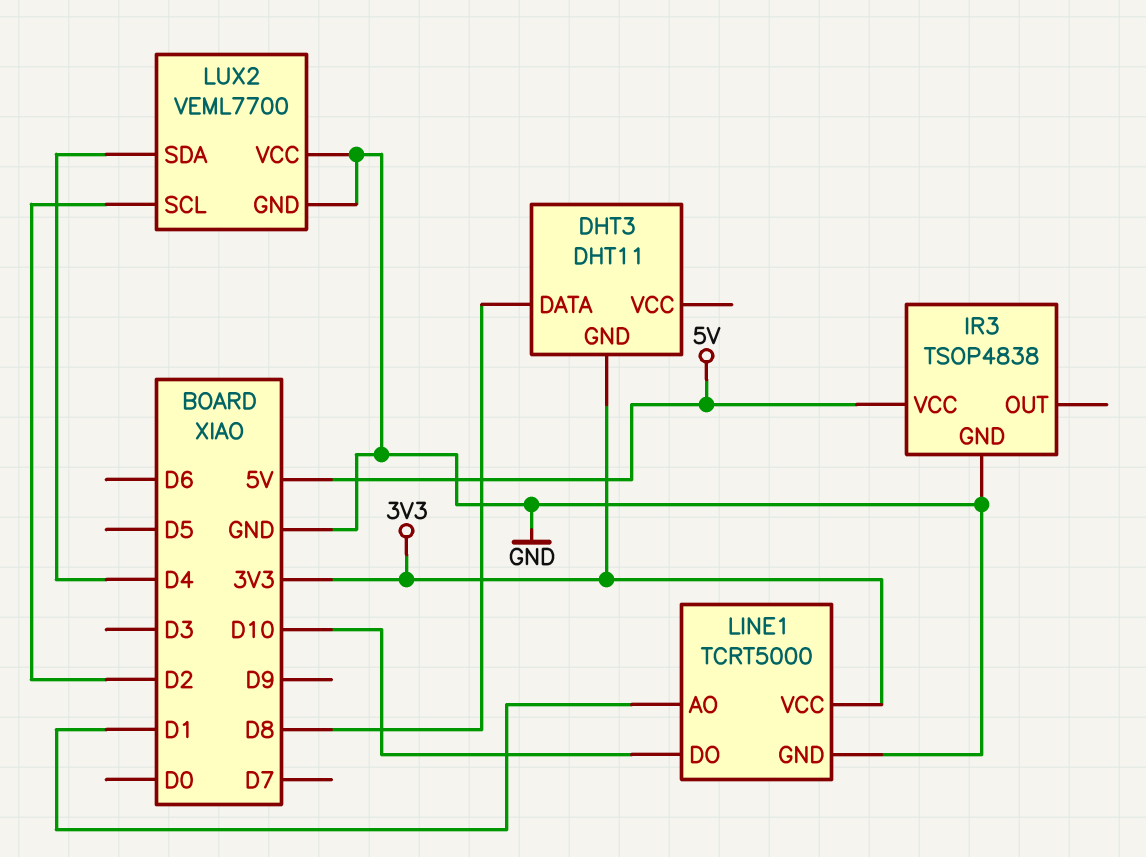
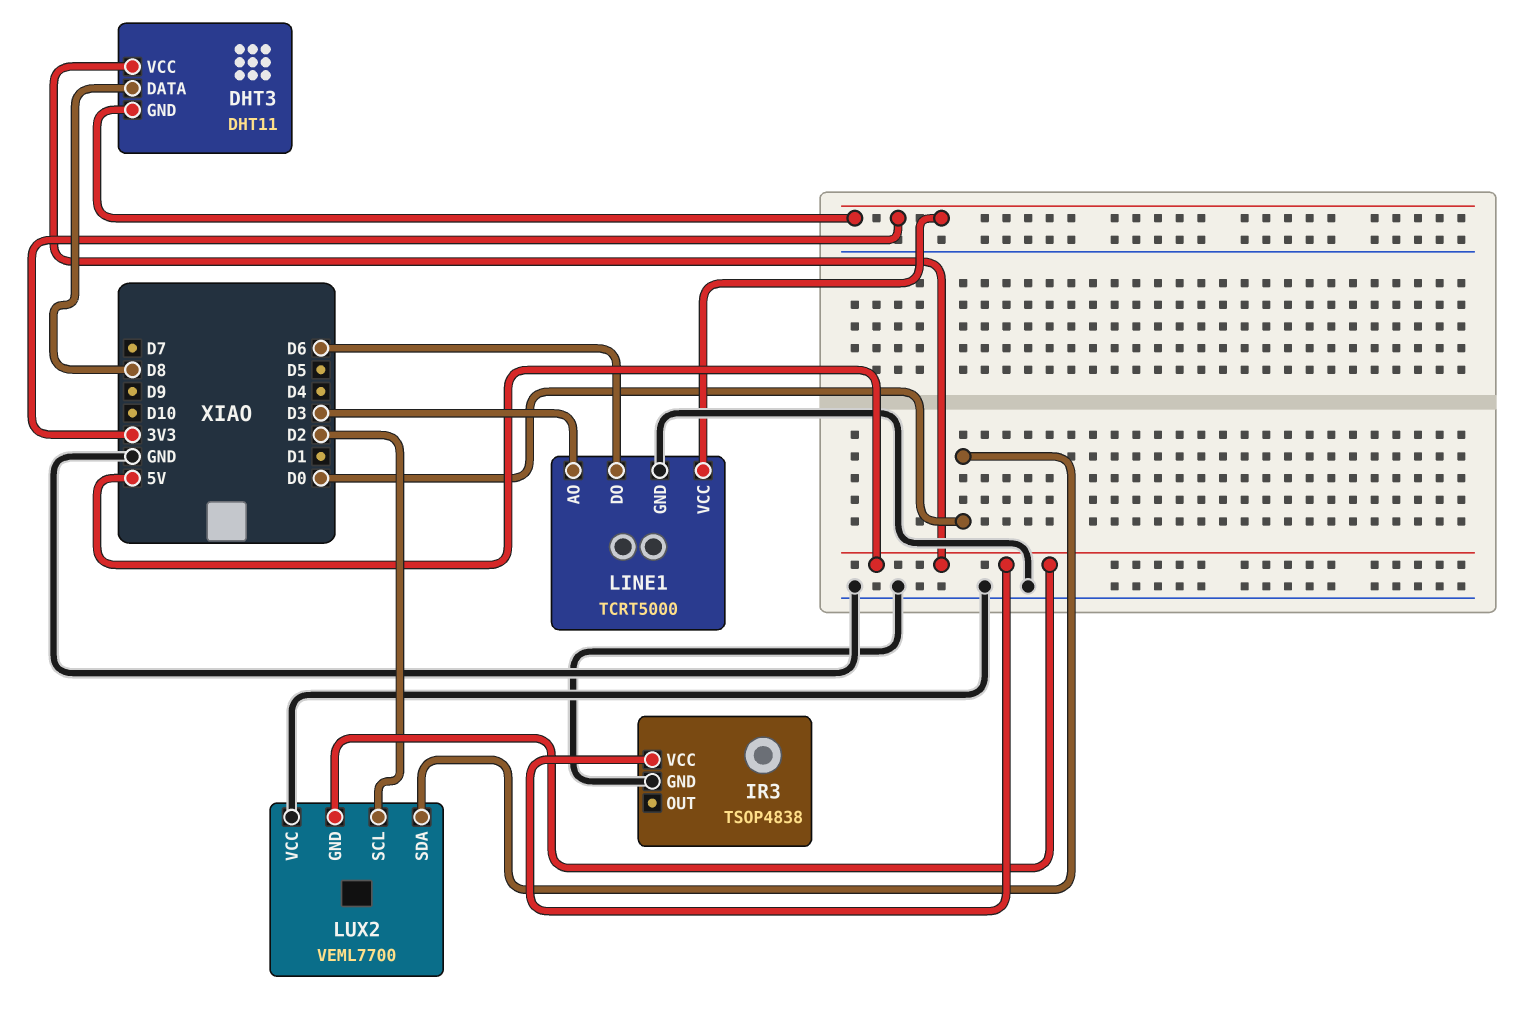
DHT3 pin VCC: none -> 5V
LINE1 pin AO: D1 -> D3
LINE1 pin DO: D10 -> D6
LUX2 pin GND: GND -> 5V
LUX2 pin SDA: D4 -> D0

